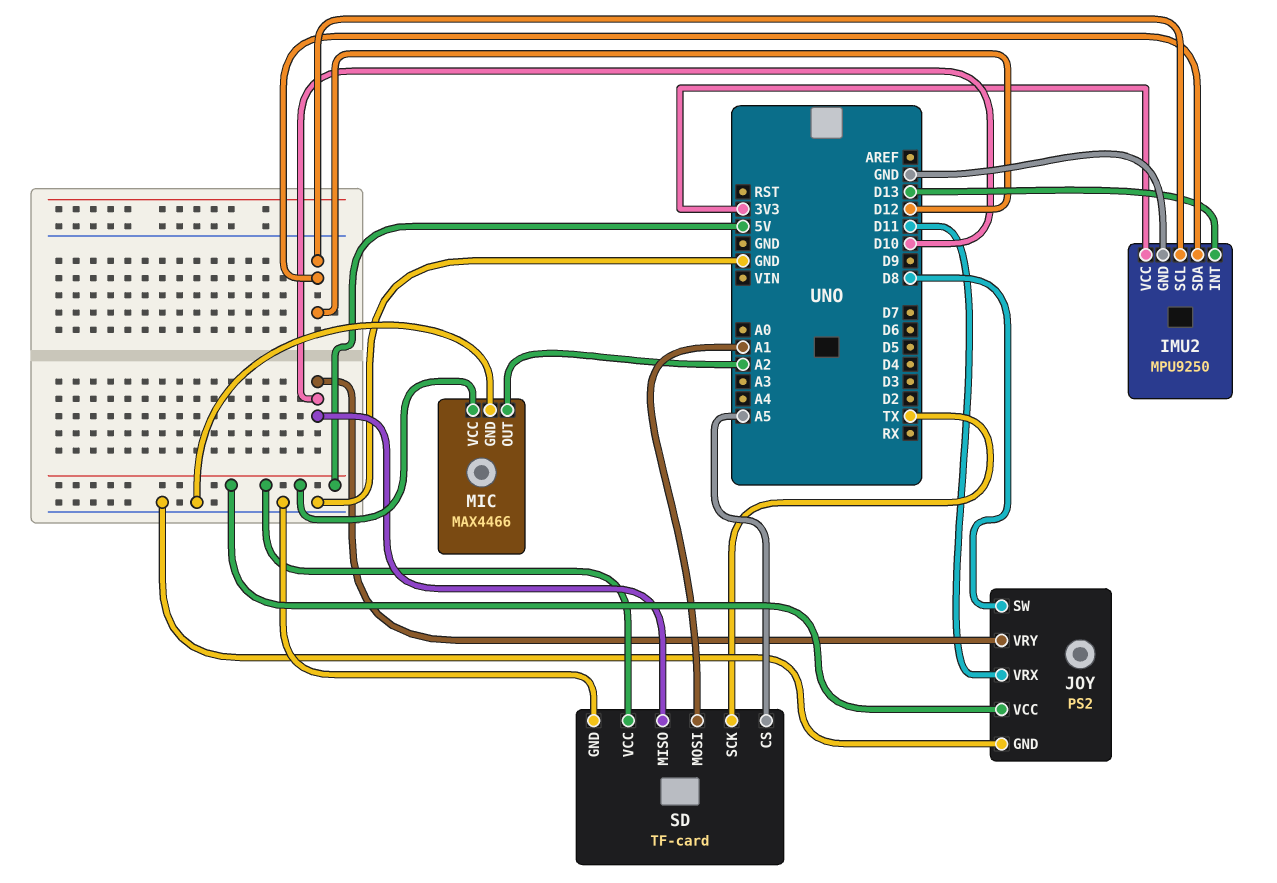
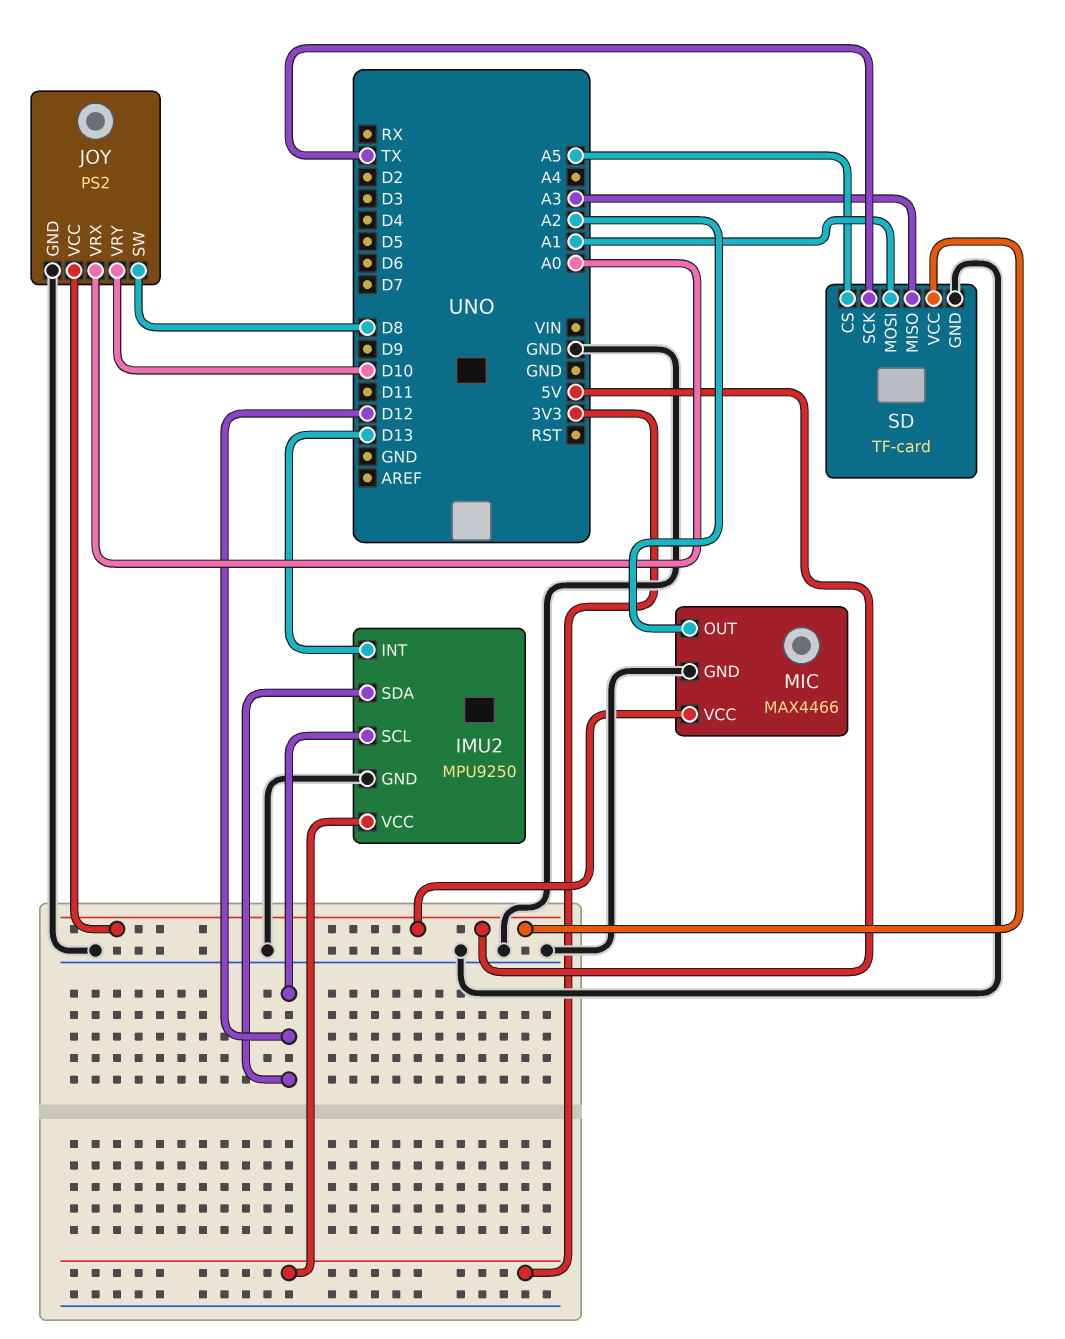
JOY pin VRX: D11 -> A0
SD pin MISO: D10 -> A3

